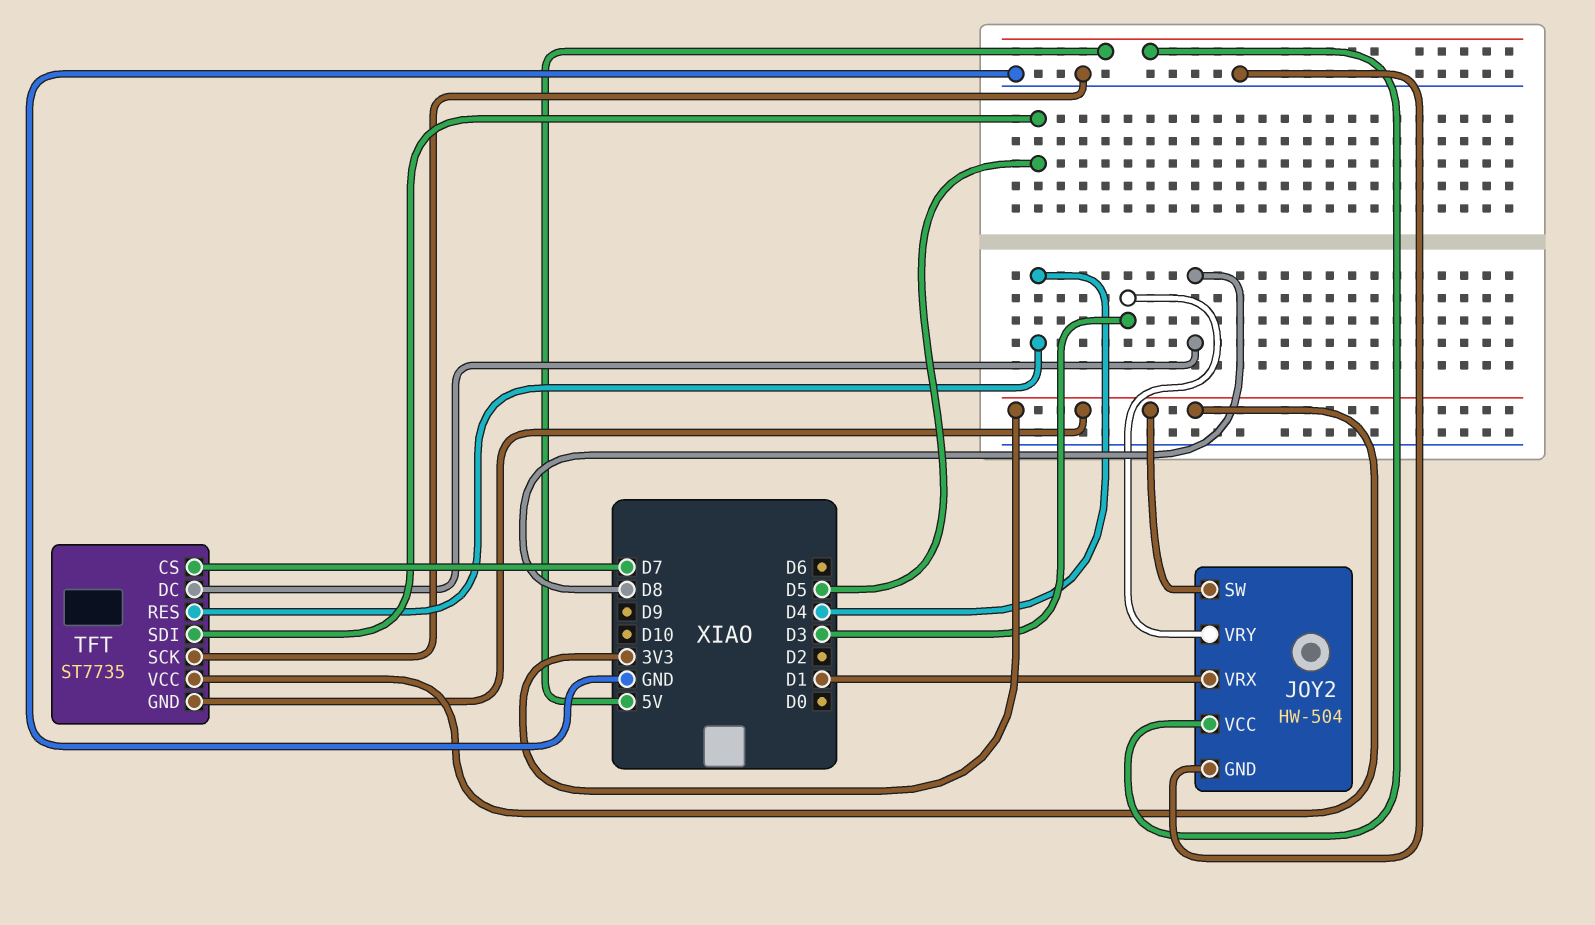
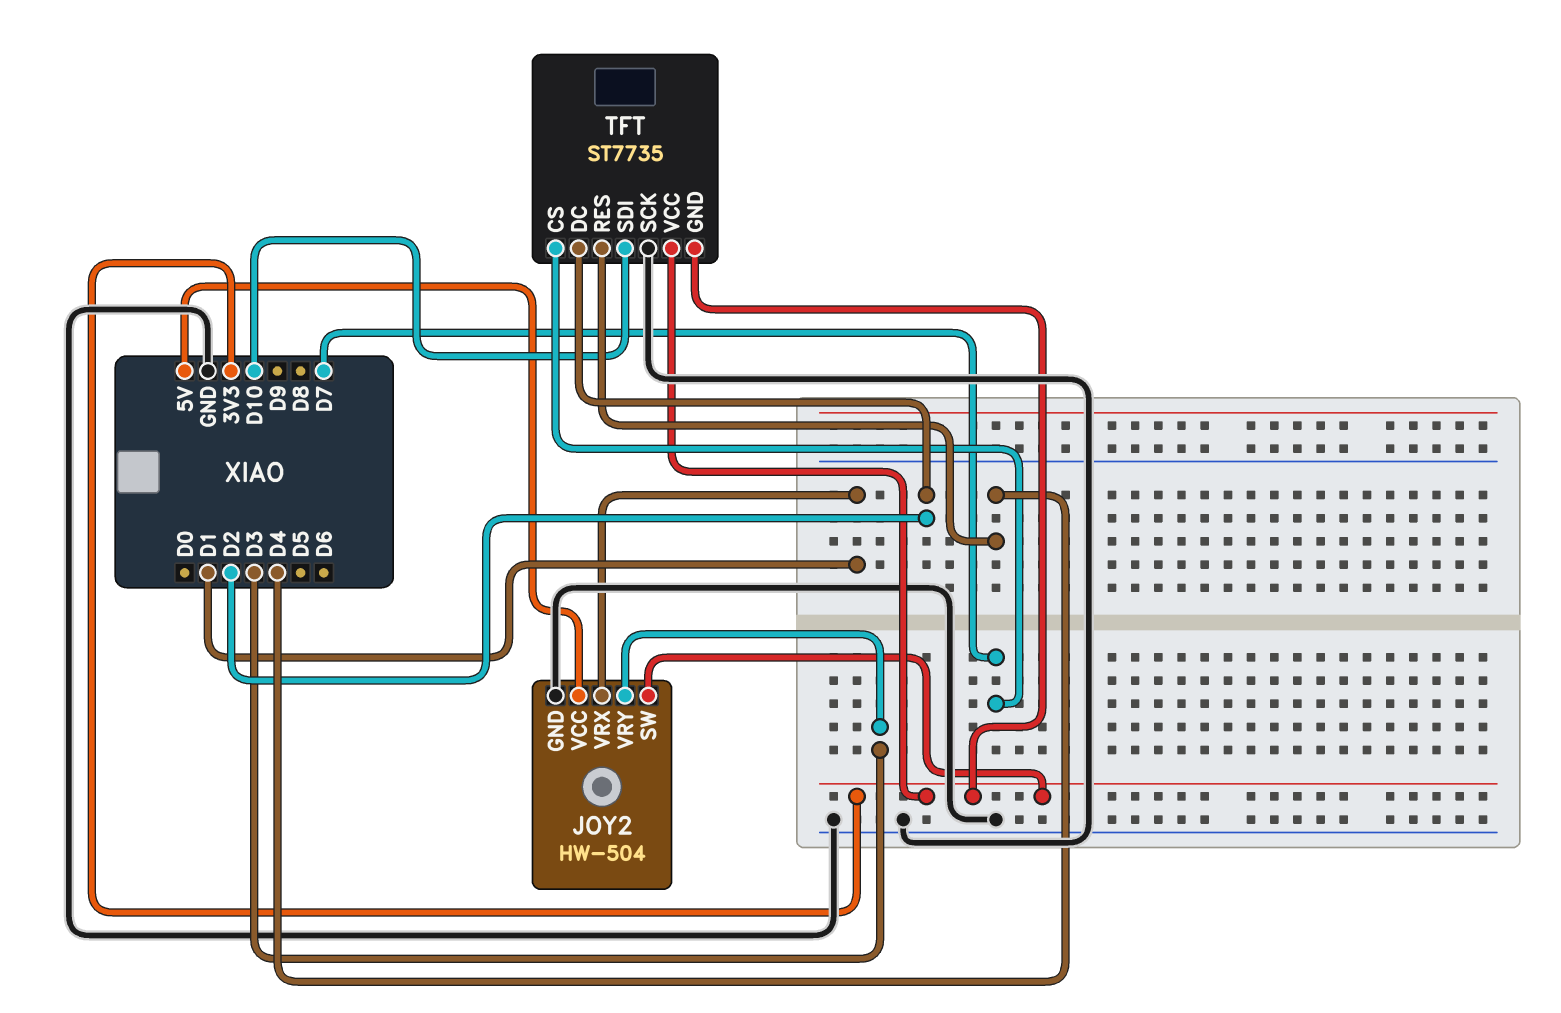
TFT pin DC: D8 -> D2
TFT pin SDI: D5 -> D10

